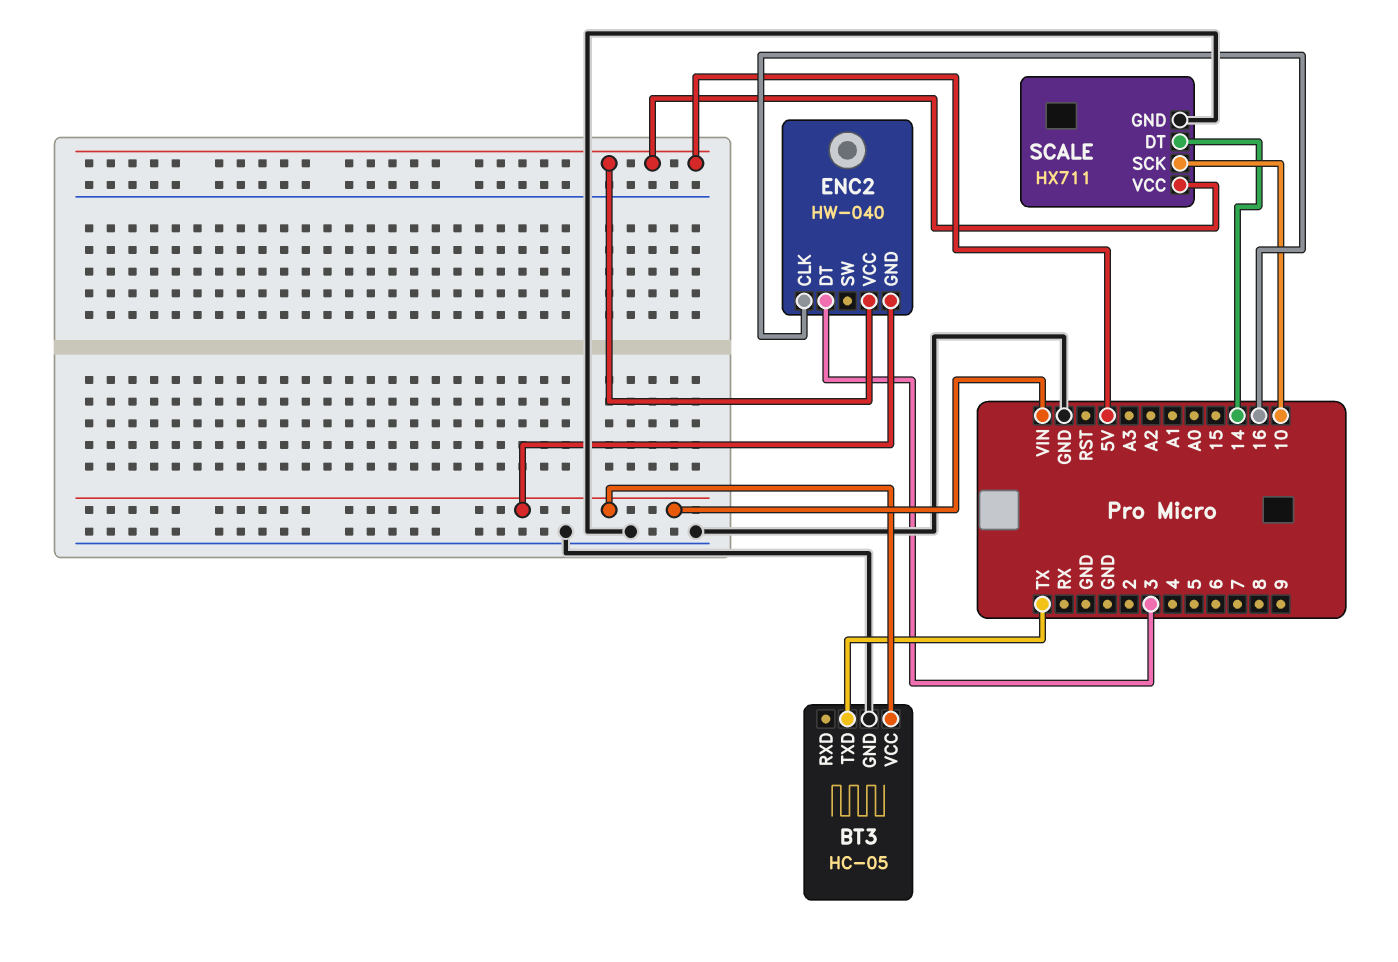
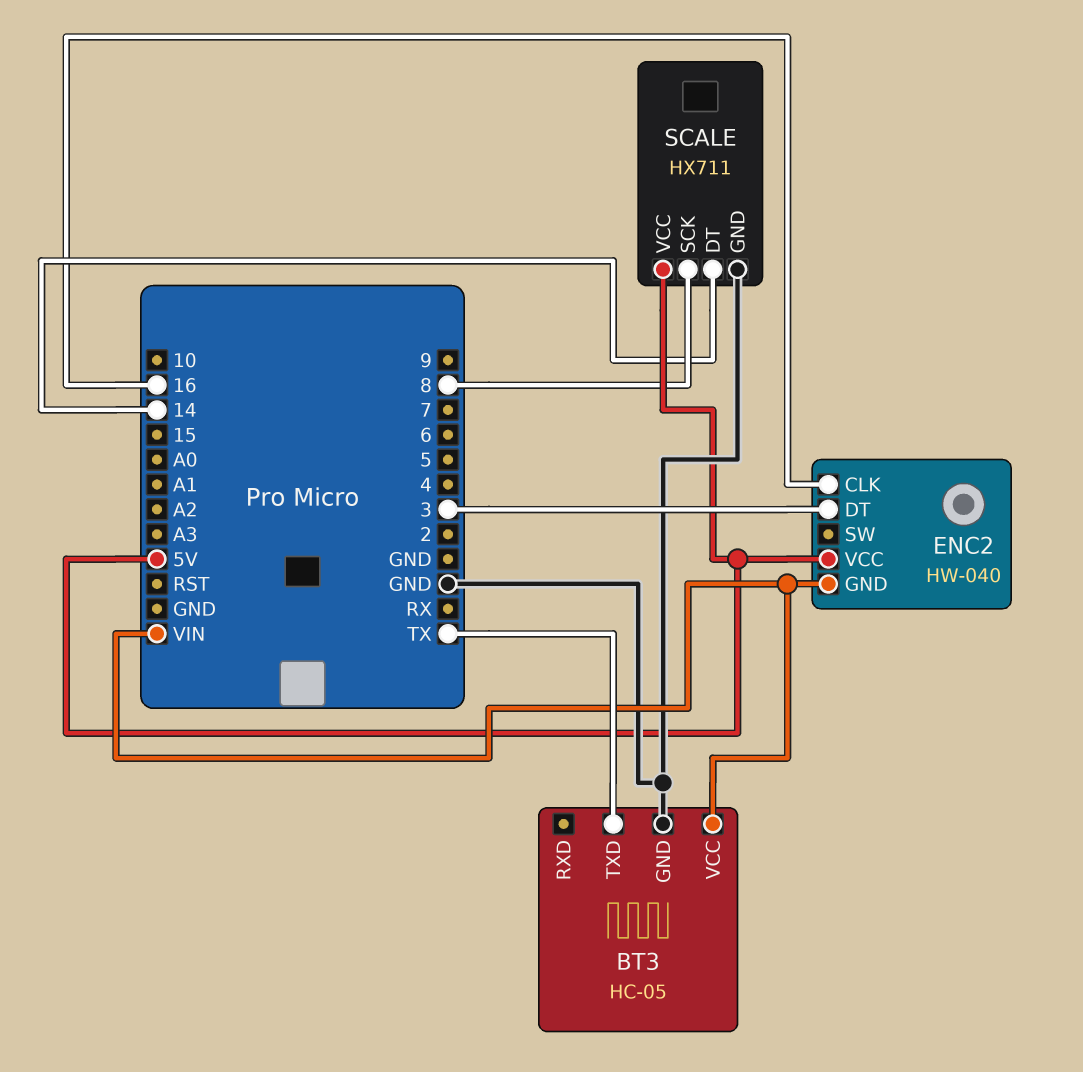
SCALE pin SCK: 10 -> 8

